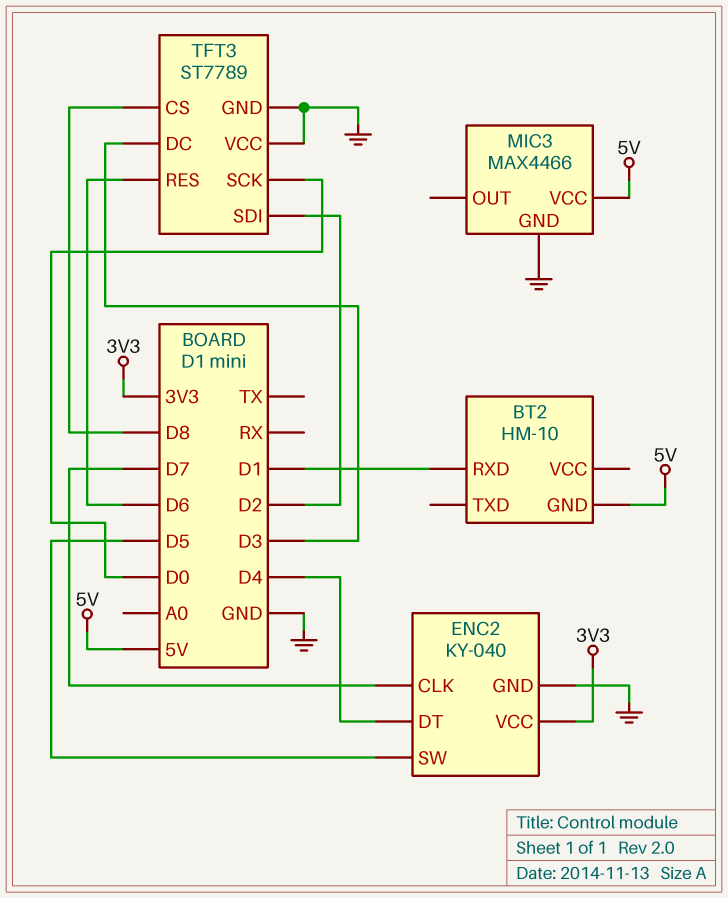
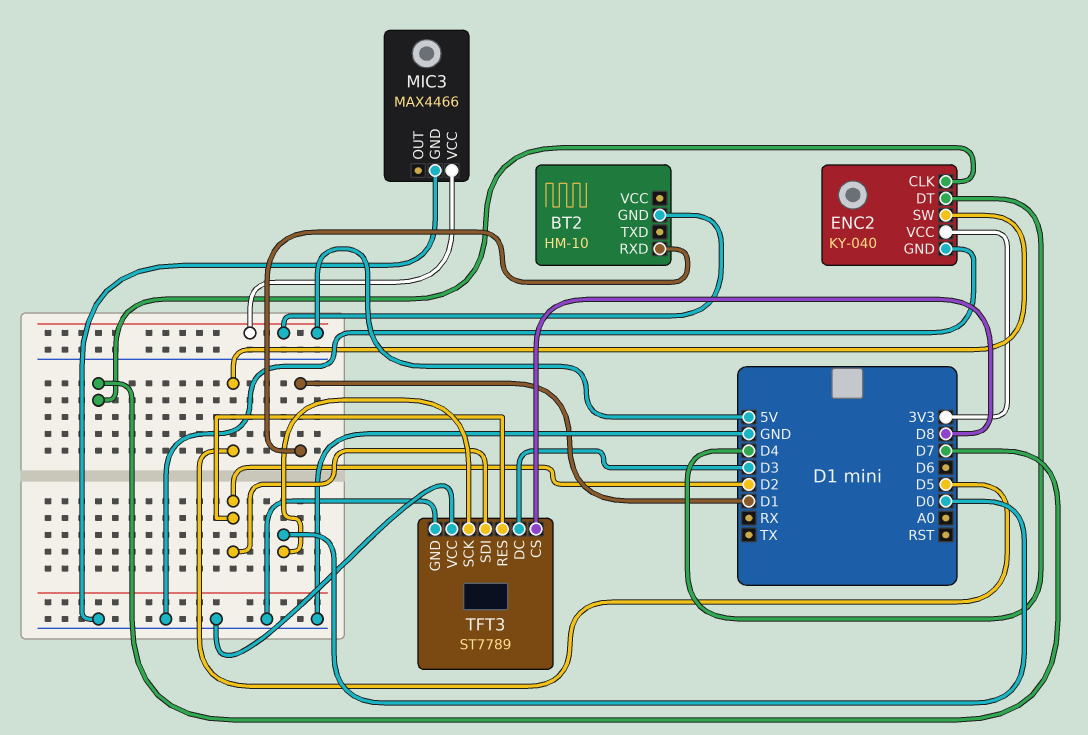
TFT3 pin RES: D6 -> D2

